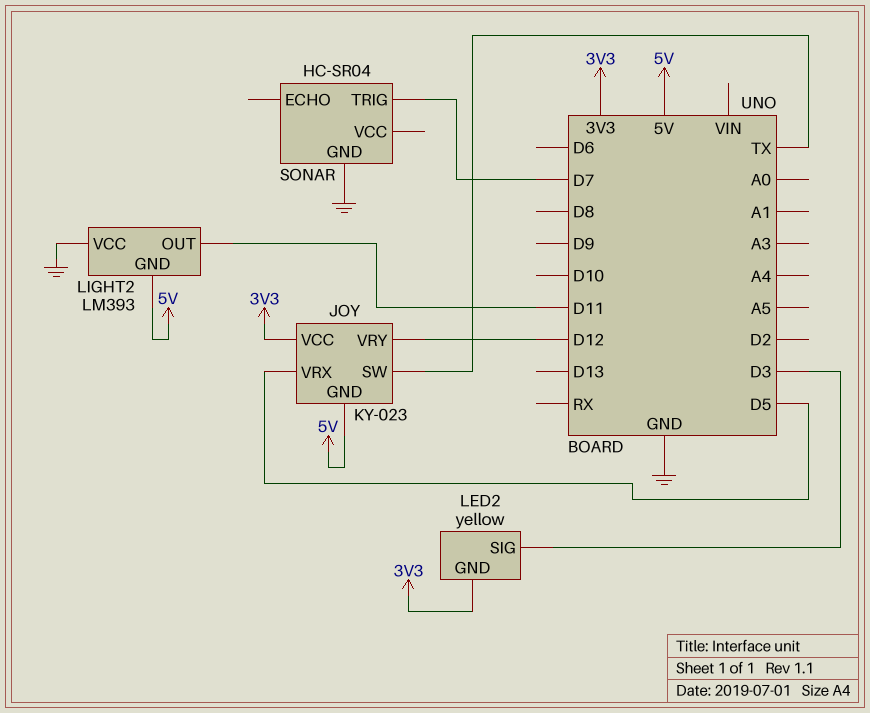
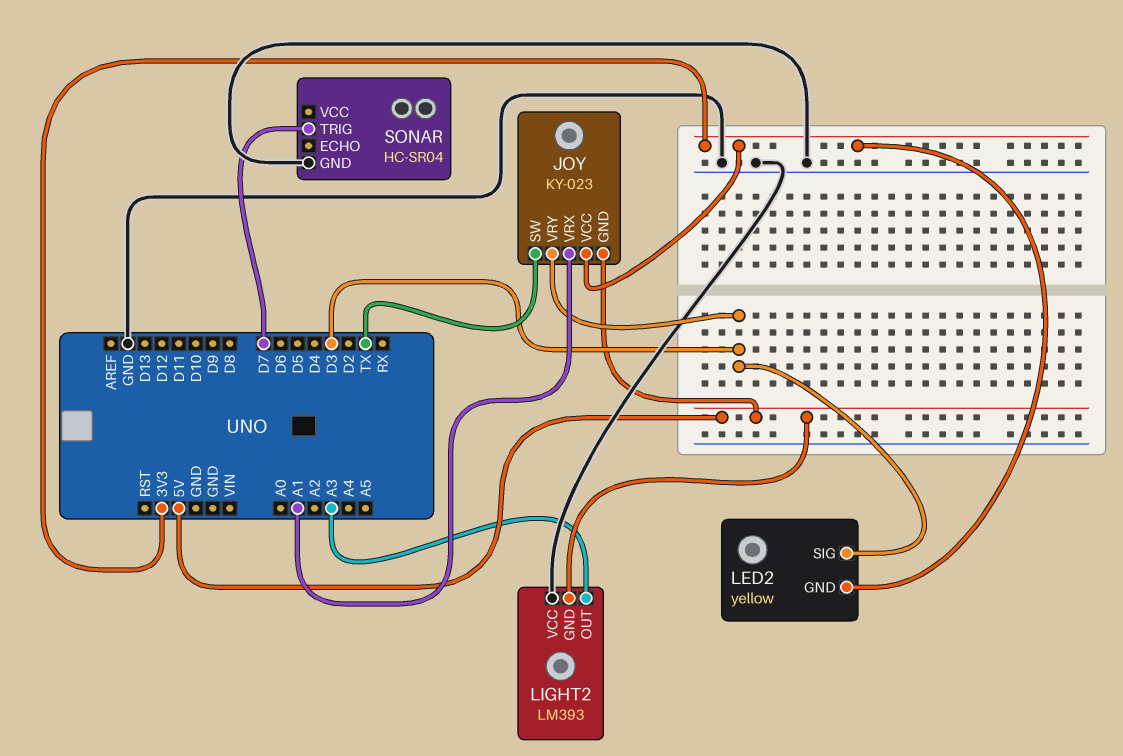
JOY pin VRX: D5 -> A1
JOY pin VRY: D12 -> D3
LIGHT2 pin OUT: D11 -> A3

